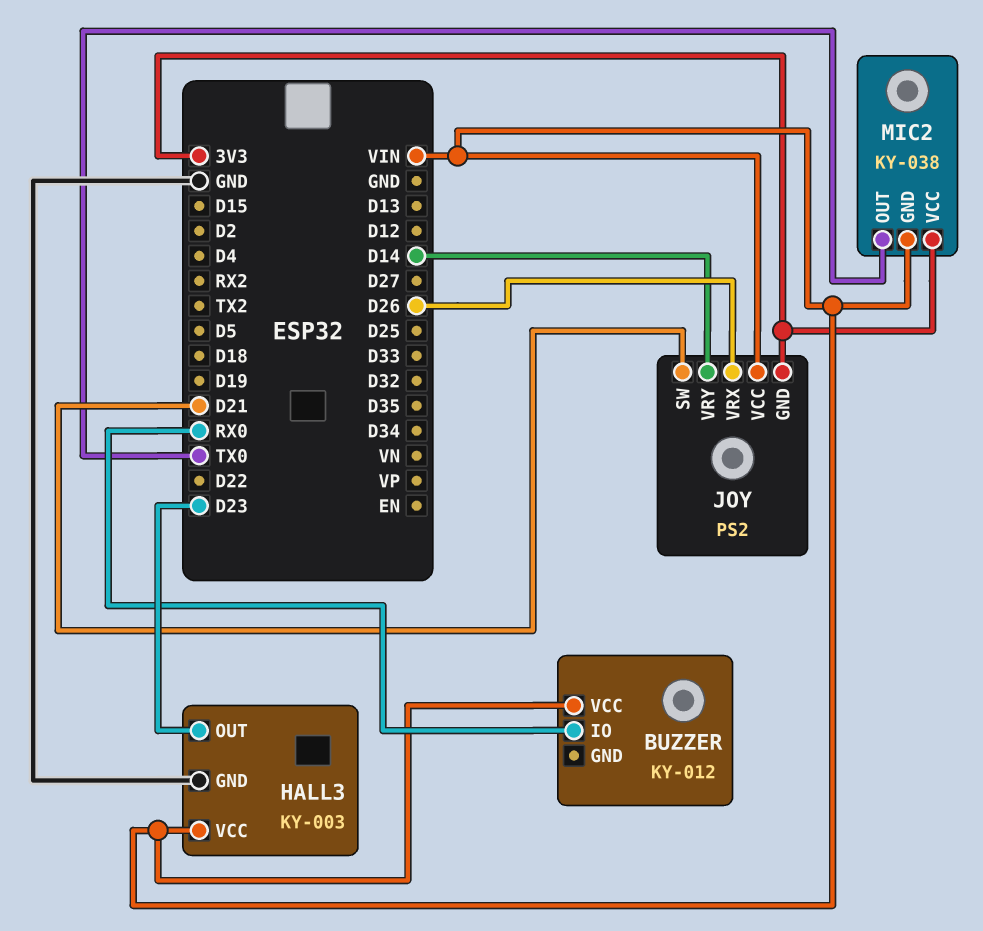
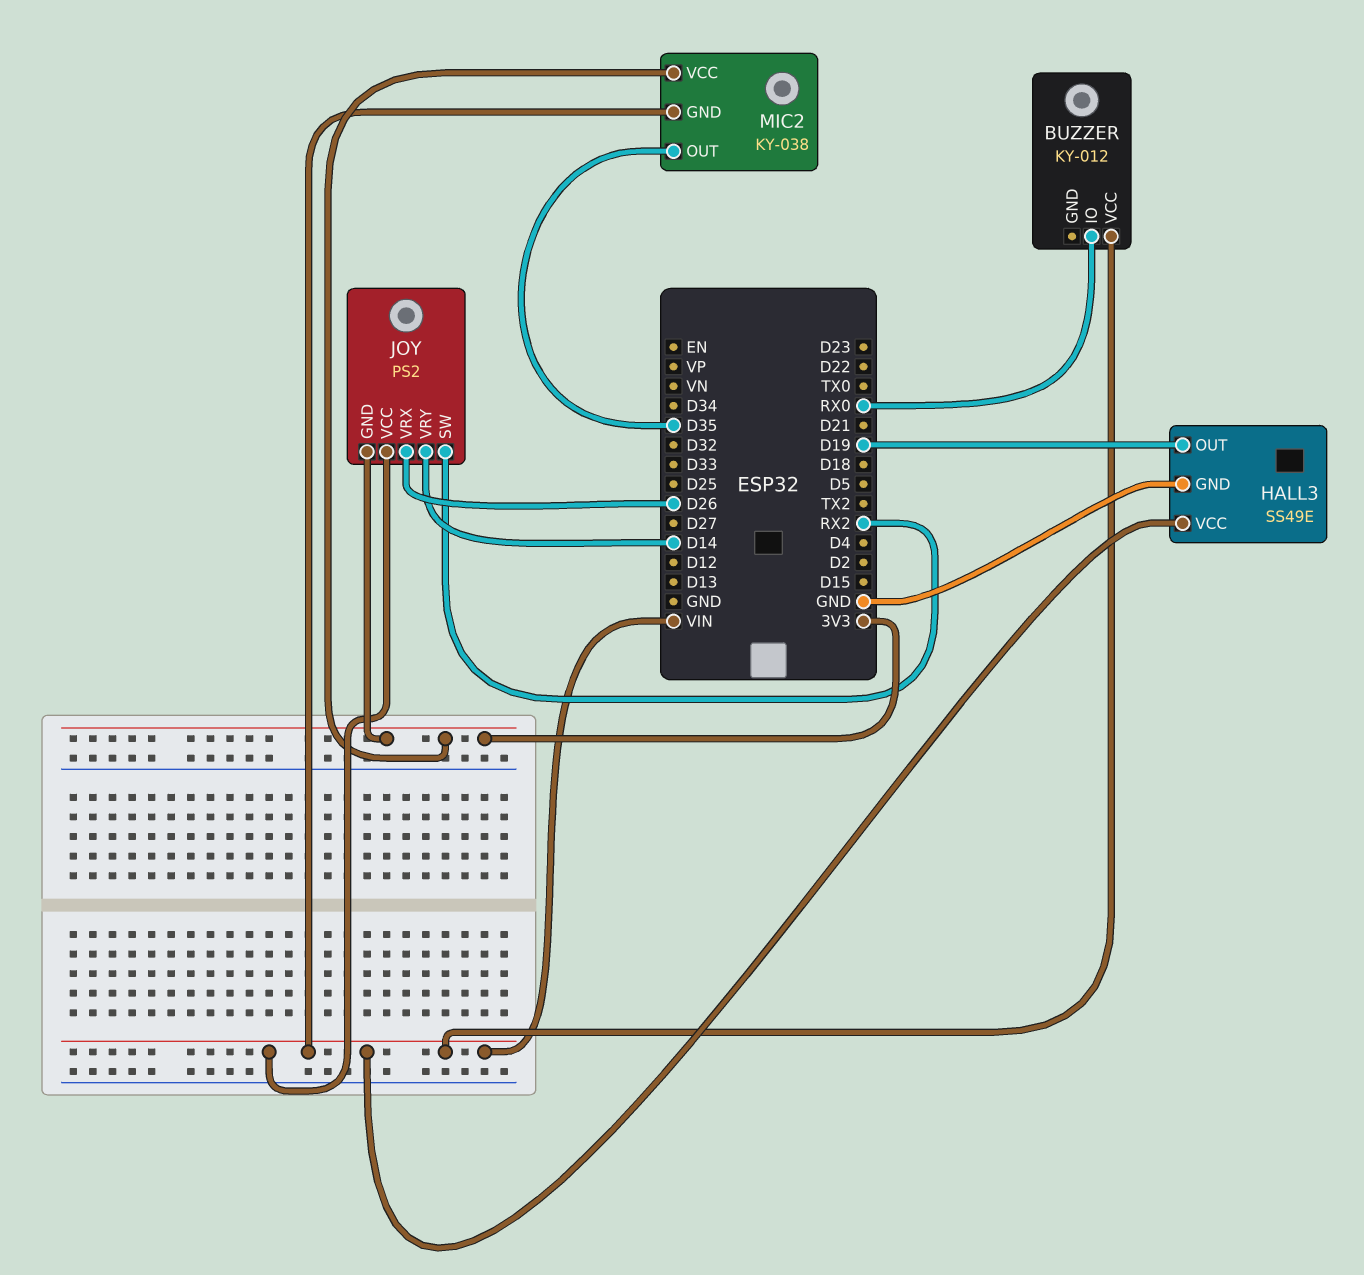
HALL3: KY-003 -> SS49E
HALL3 pin OUT: D23 -> D19
JOY pin SW: D21 -> RX2
MIC2 pin OUT: TX0 -> D35

